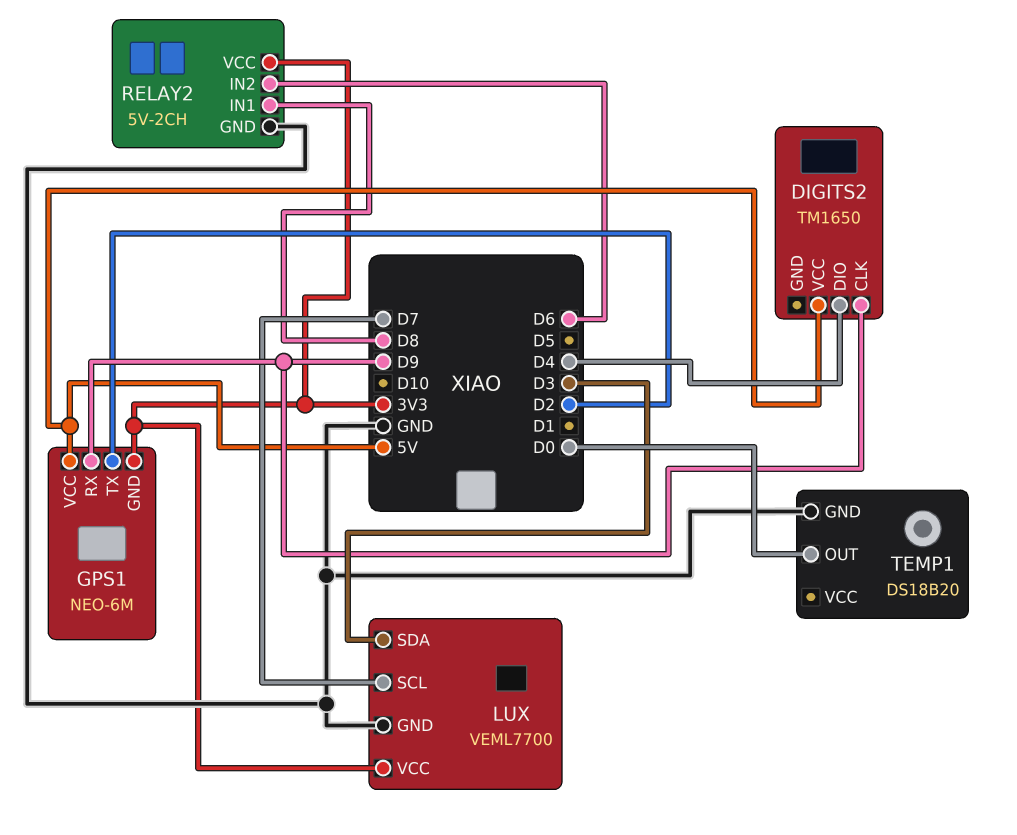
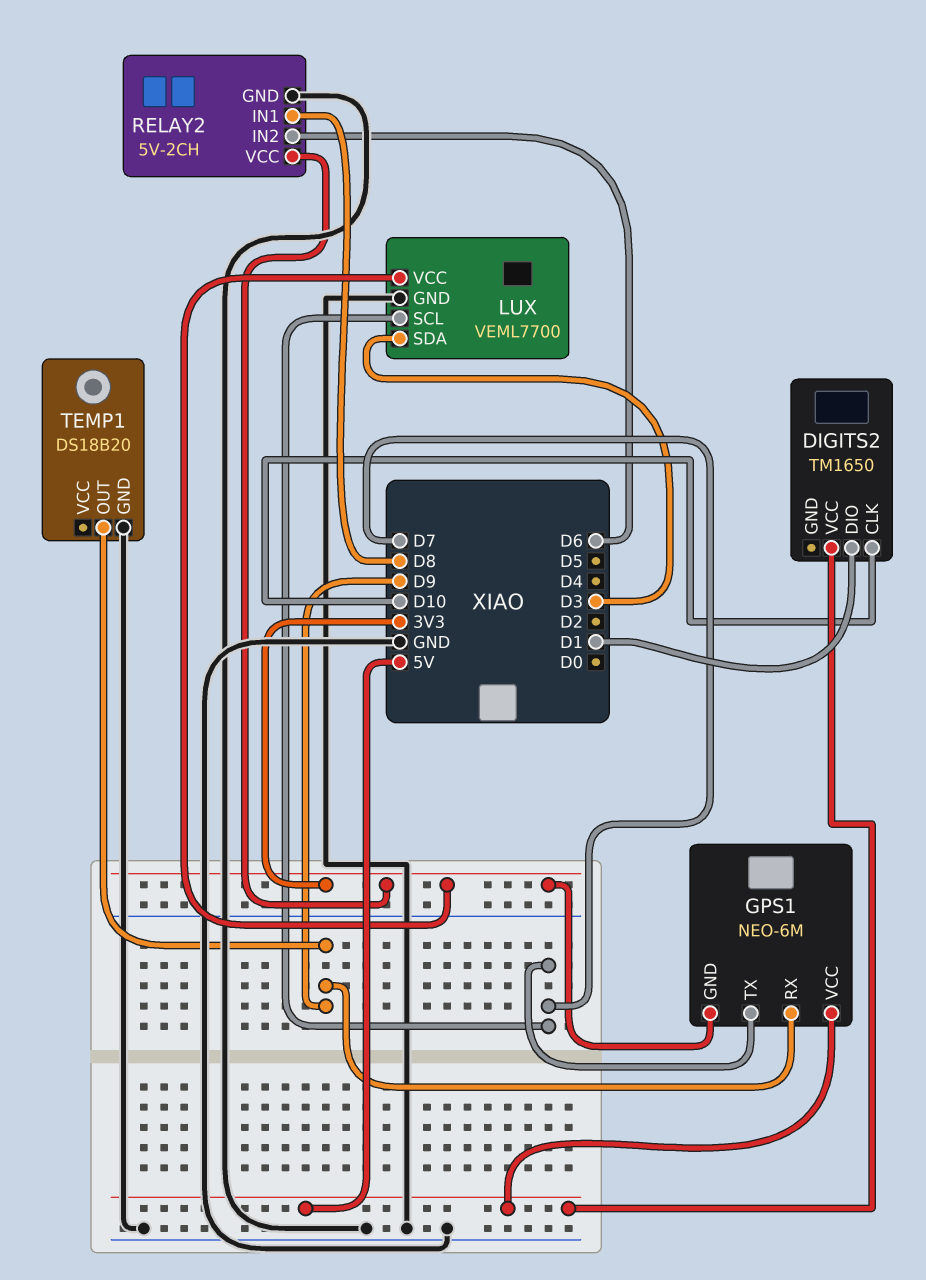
DIGITS2 pin CLK: D9 -> D10
DIGITS2 pin DIO: D4 -> D1
GPS1 pin TX: D2 -> D7
TEMP1 pin OUT: D0 -> D9

